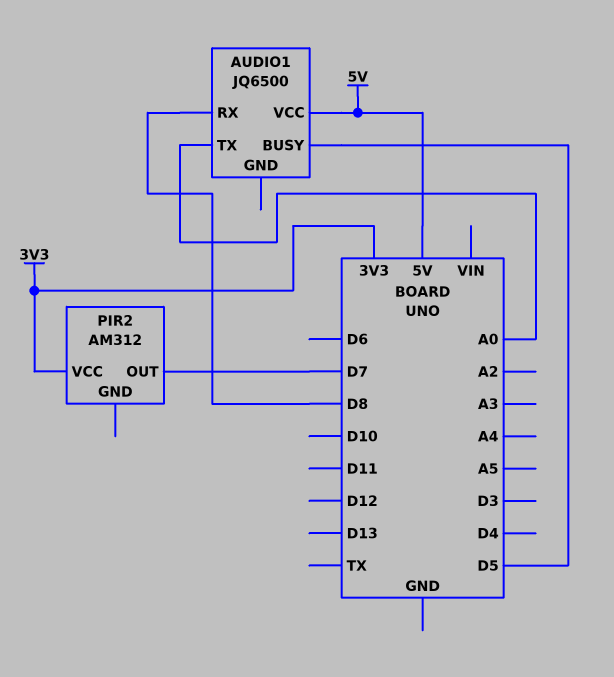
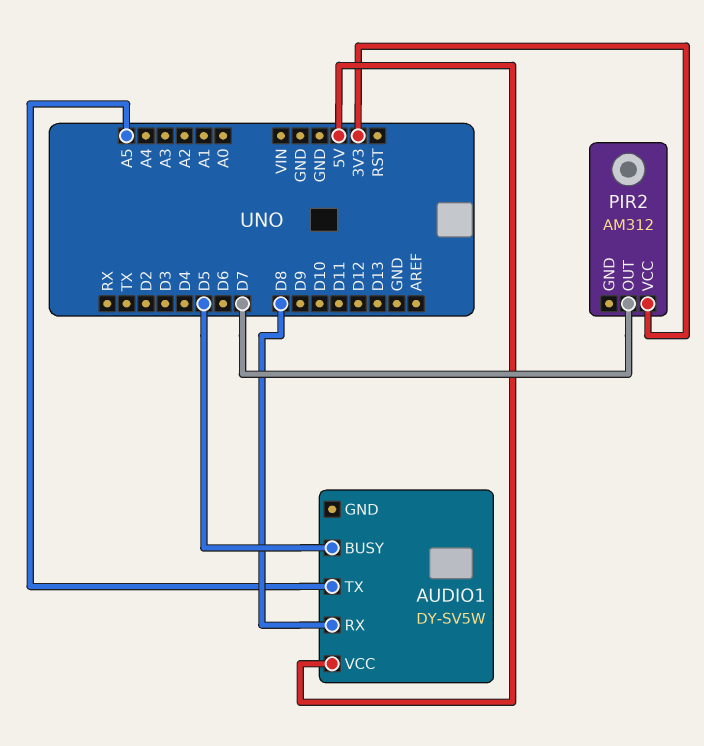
AUDIO1: JQ6500 -> DY-SV5W
AUDIO1 pin TX: A0 -> A5

